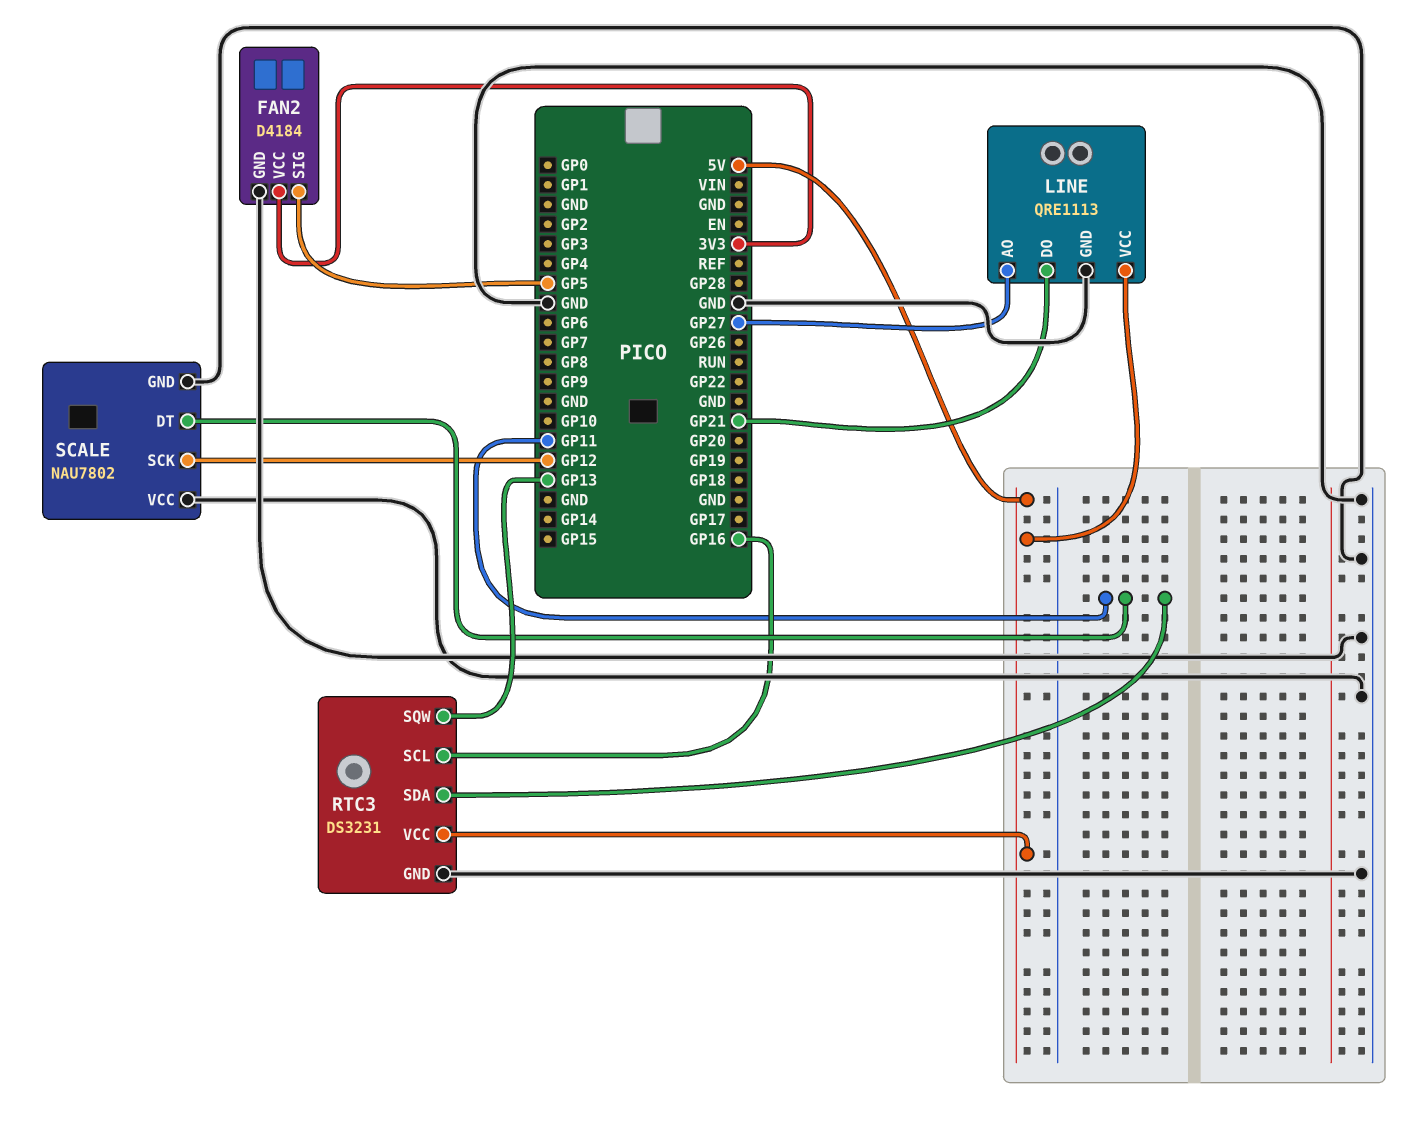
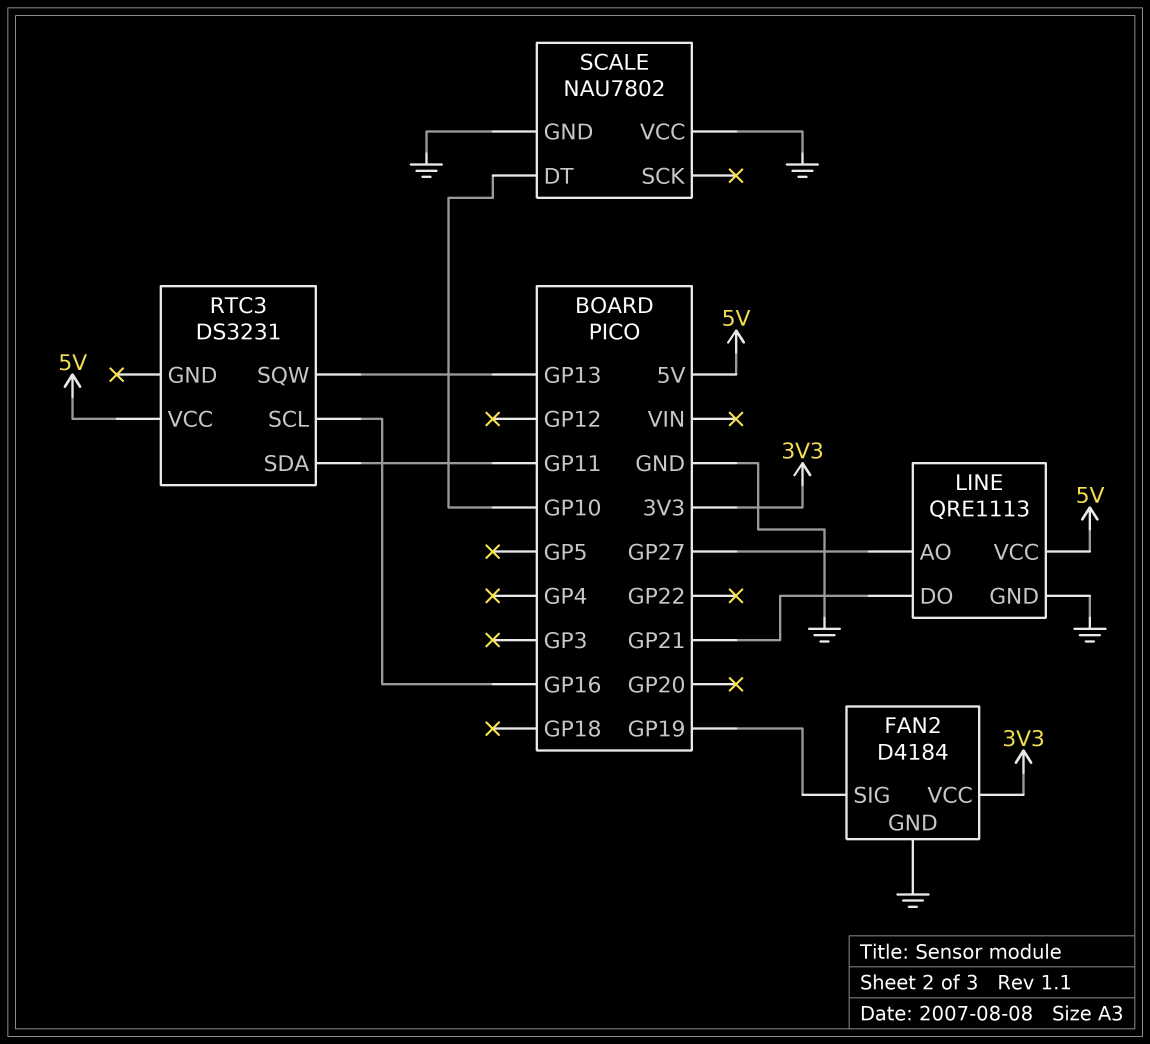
FAN2 pin SIG: GP5 -> GP19
RTC3 pin GND: GND -> none
SCALE pin DT: GP11 -> GP10
SCALE pin SCK: GP12 -> none

